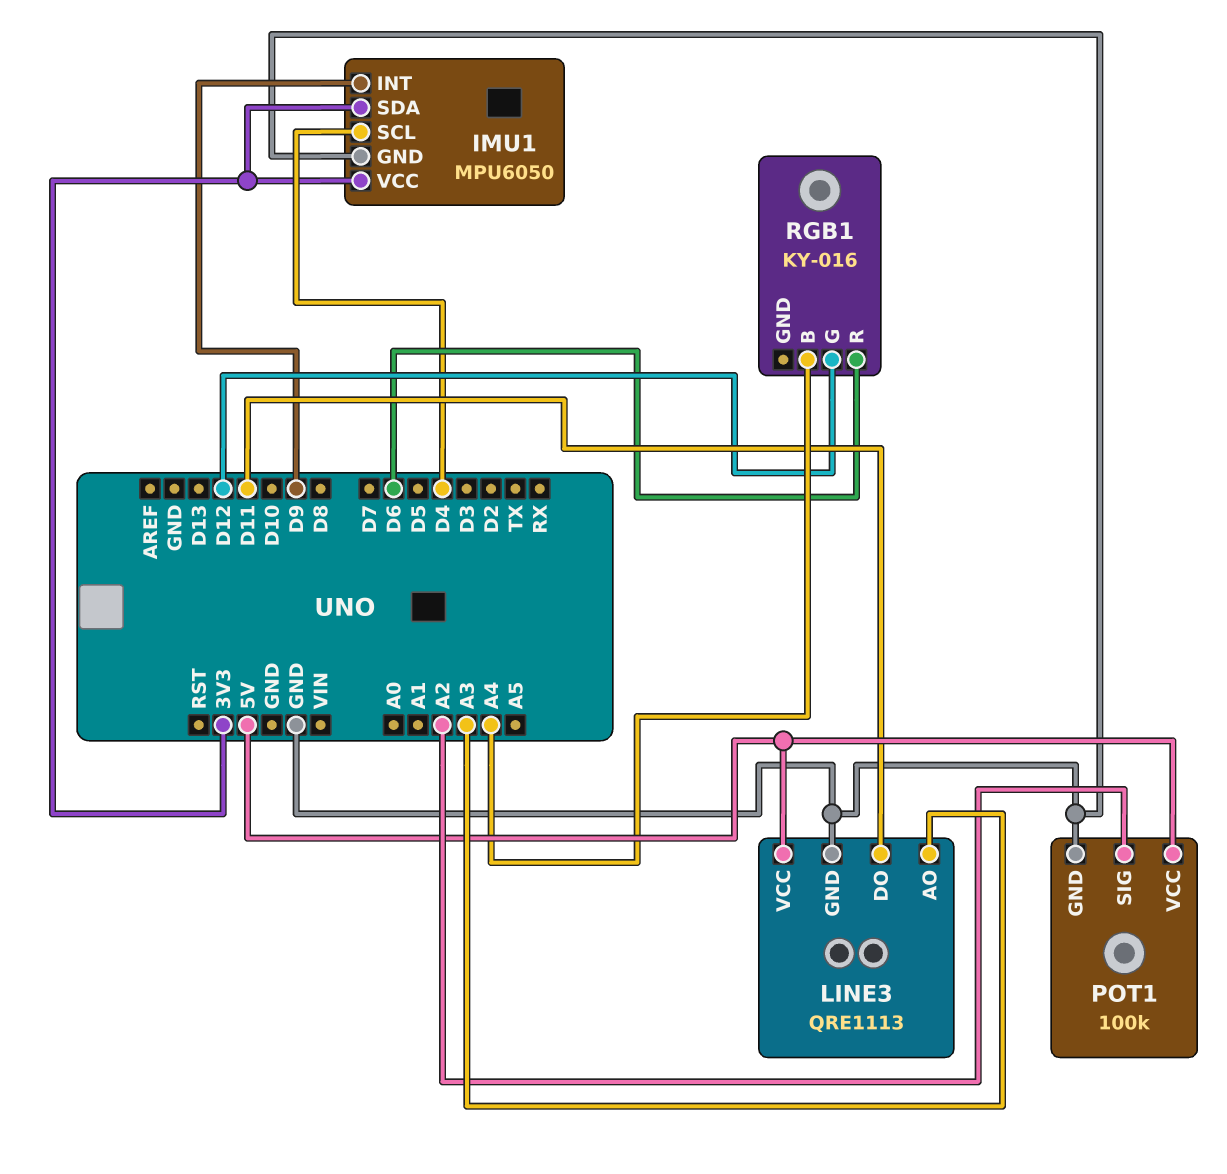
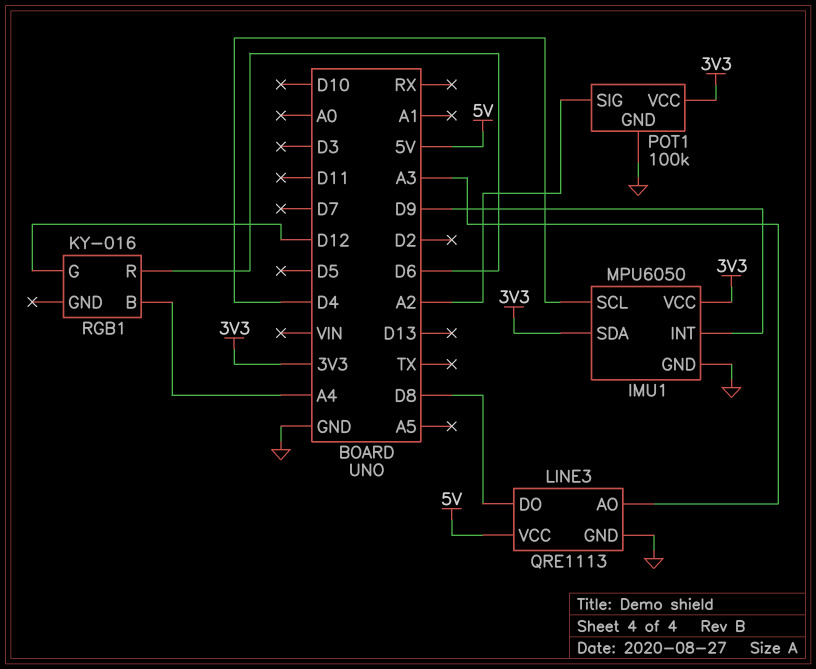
LINE3 pin DO: D11 -> D8
POT1 pin VCC: 5V -> 3V3

